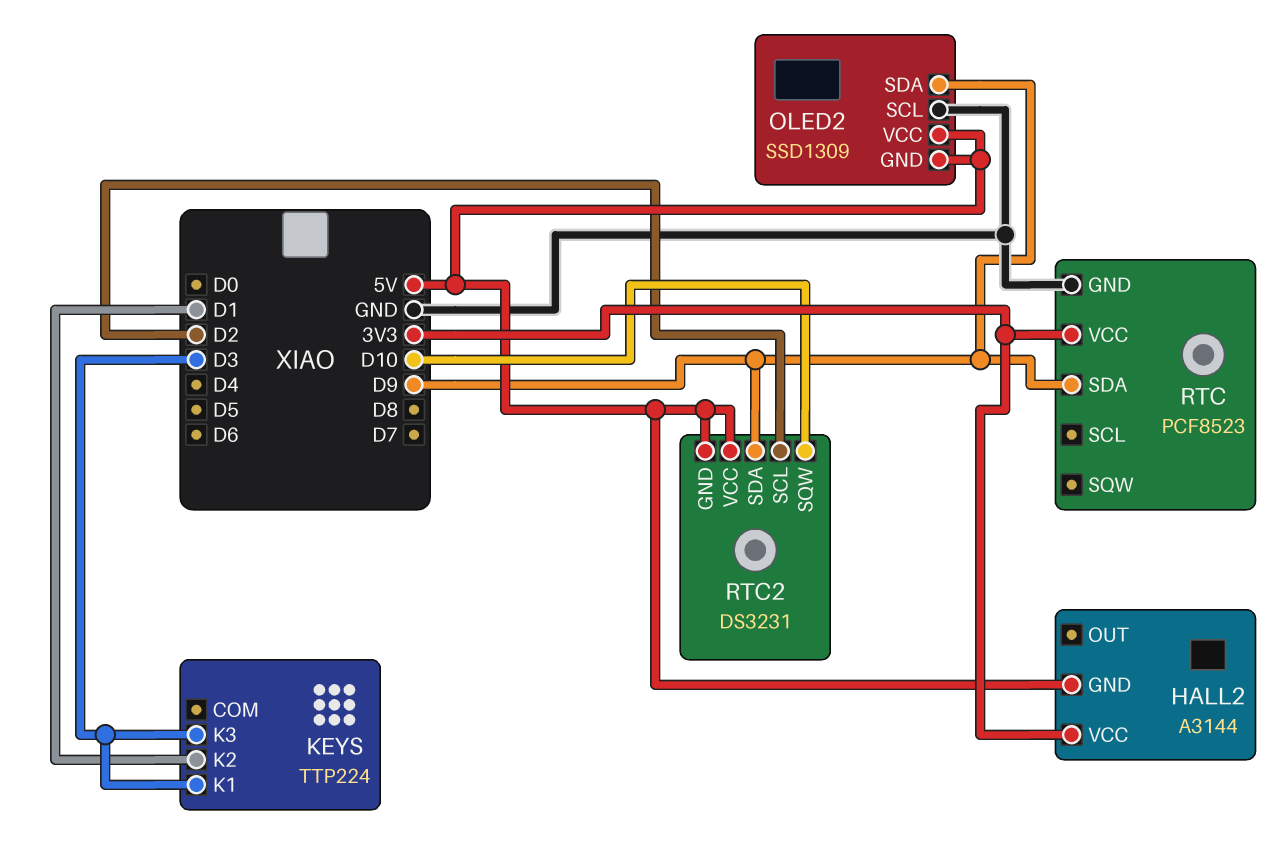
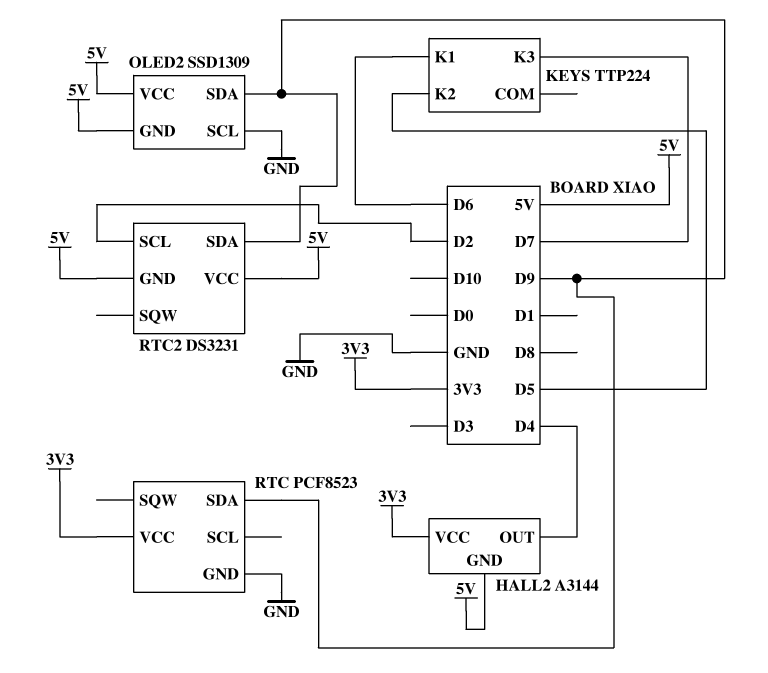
HALL2 pin OUT: none -> D4
KEYS pin K1: D3 -> D6
KEYS pin K2: D1 -> D5
KEYS pin K3: D3 -> D7
RTC2 pin SQW: D10 -> none

